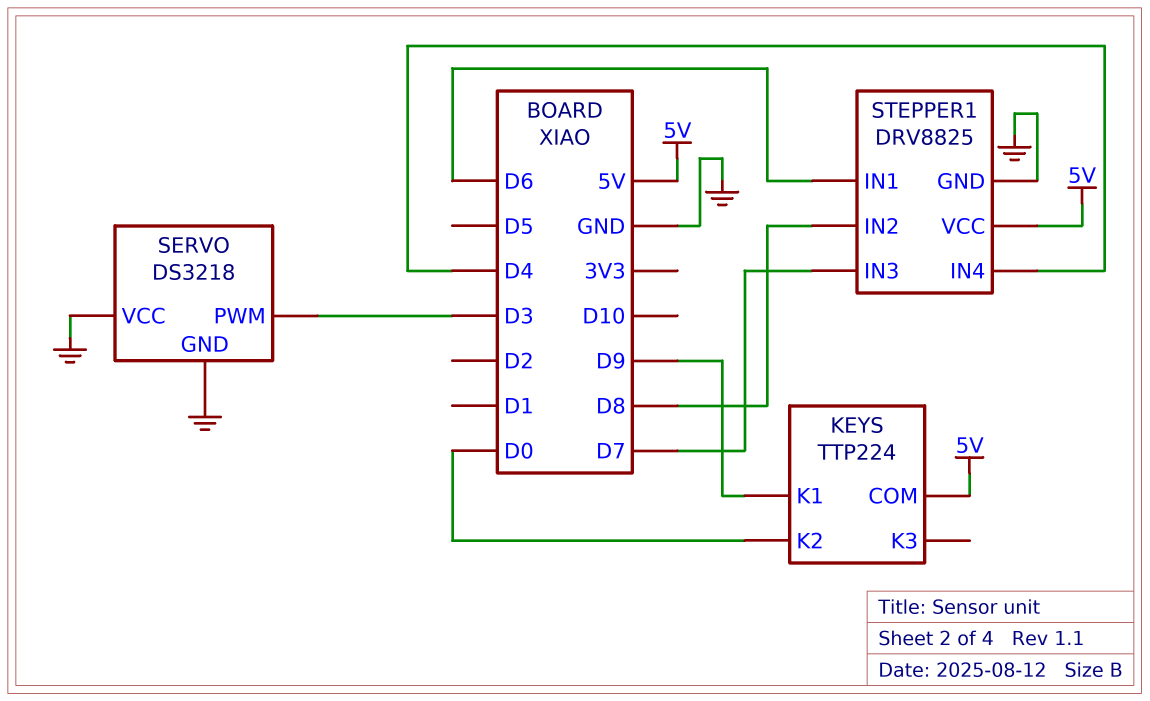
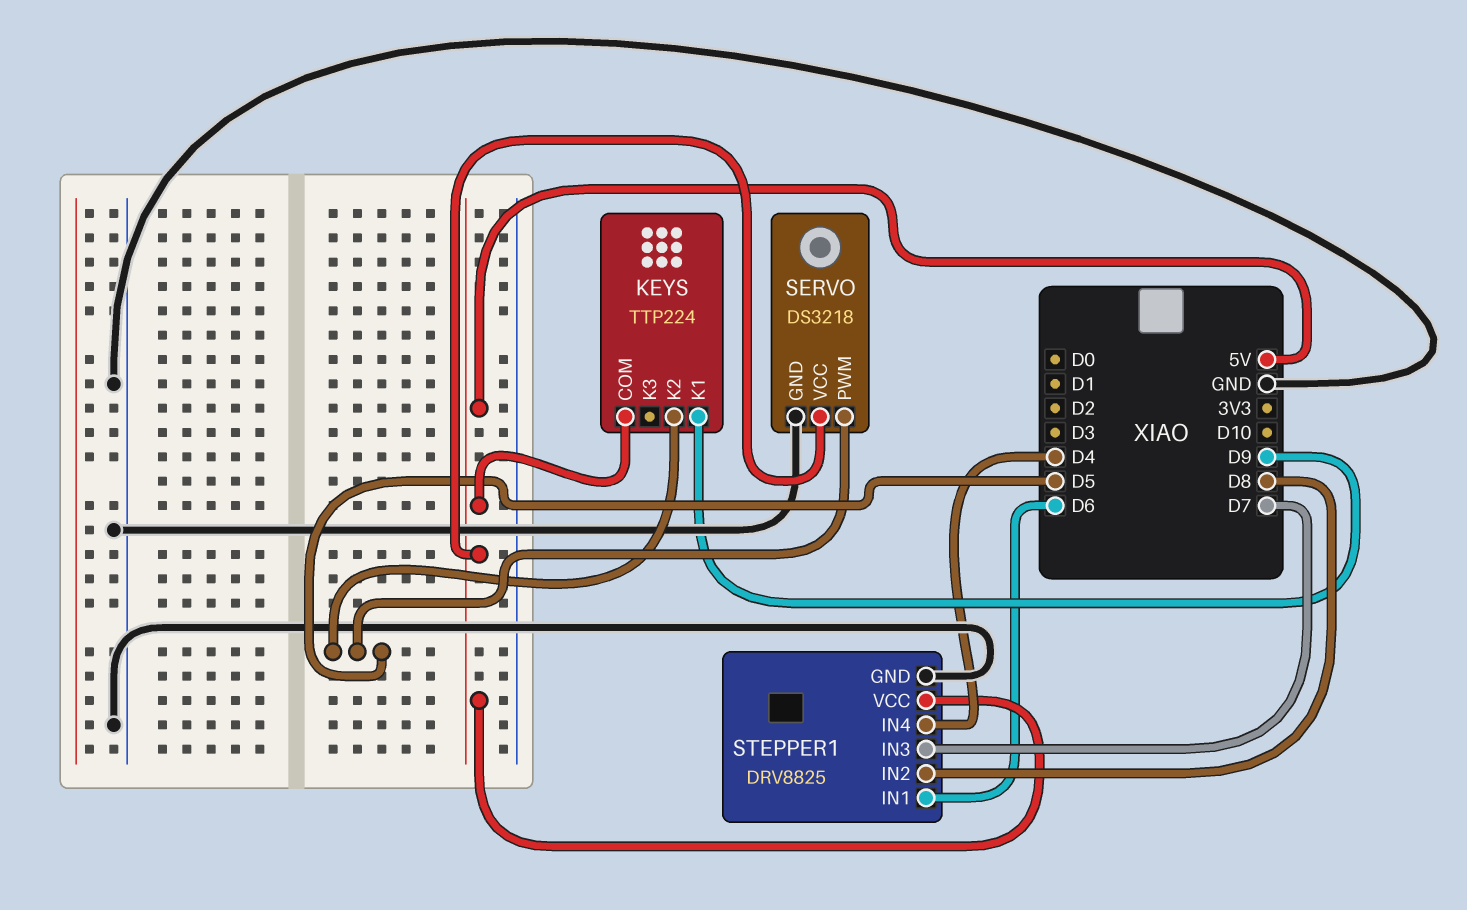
KEYS pin K2: D0 -> D5
SERVO pin PWM: D3 -> D5
SERVO pin VCC: GND -> 5V

